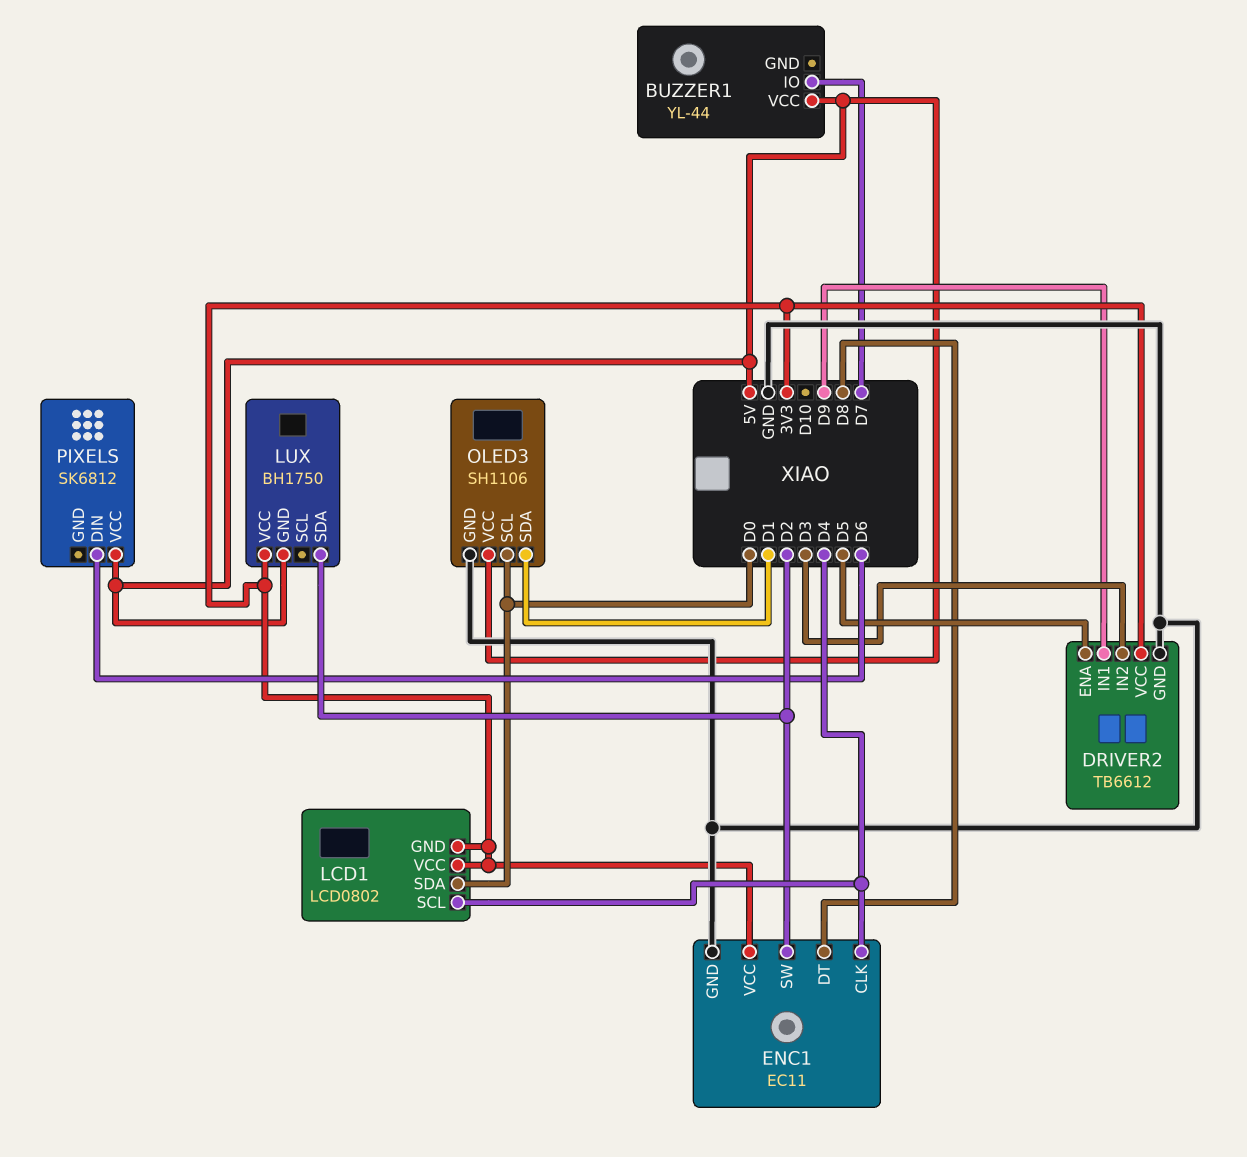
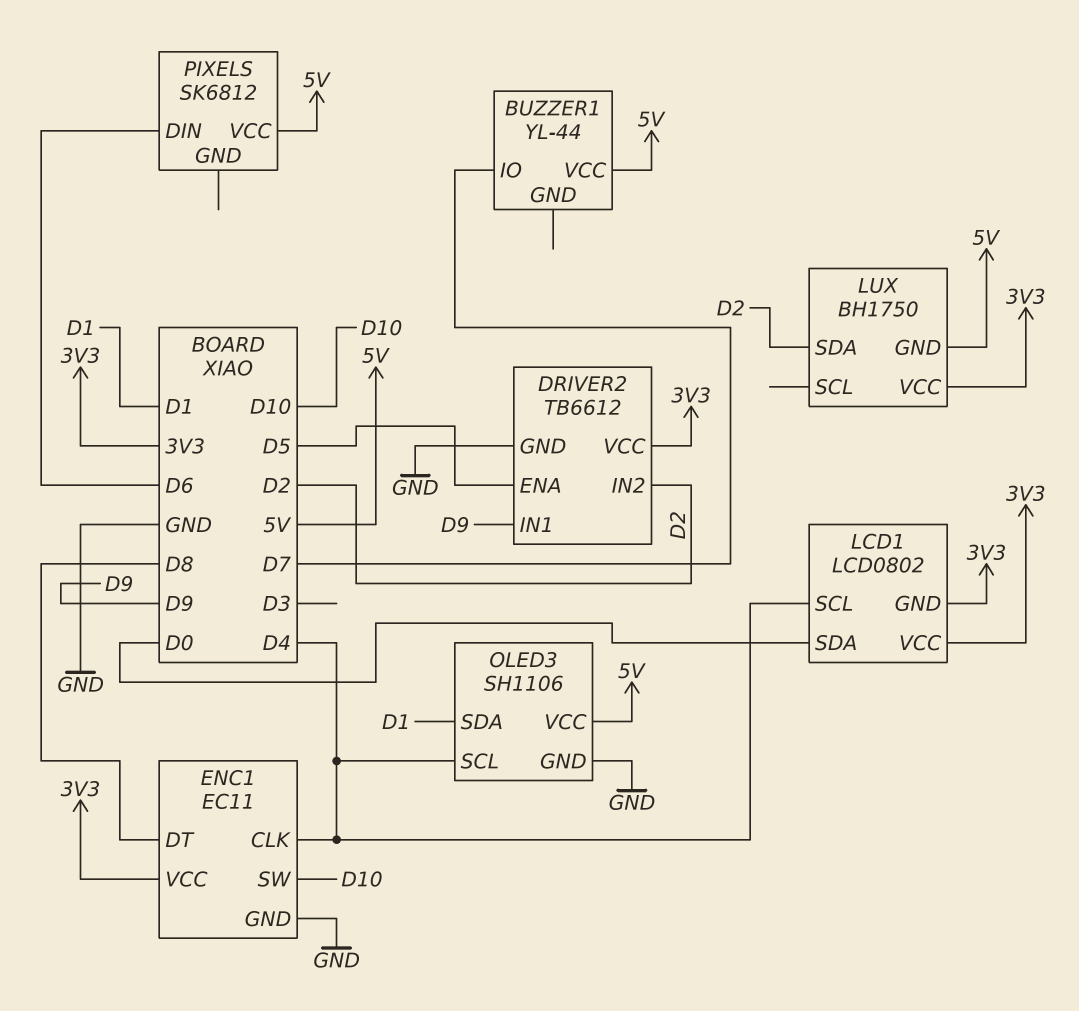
DRIVER2 pin IN2: D3 -> D2
ENC1 pin SW: D2 -> D10
OLED3 pin SCL: D0 -> D4

